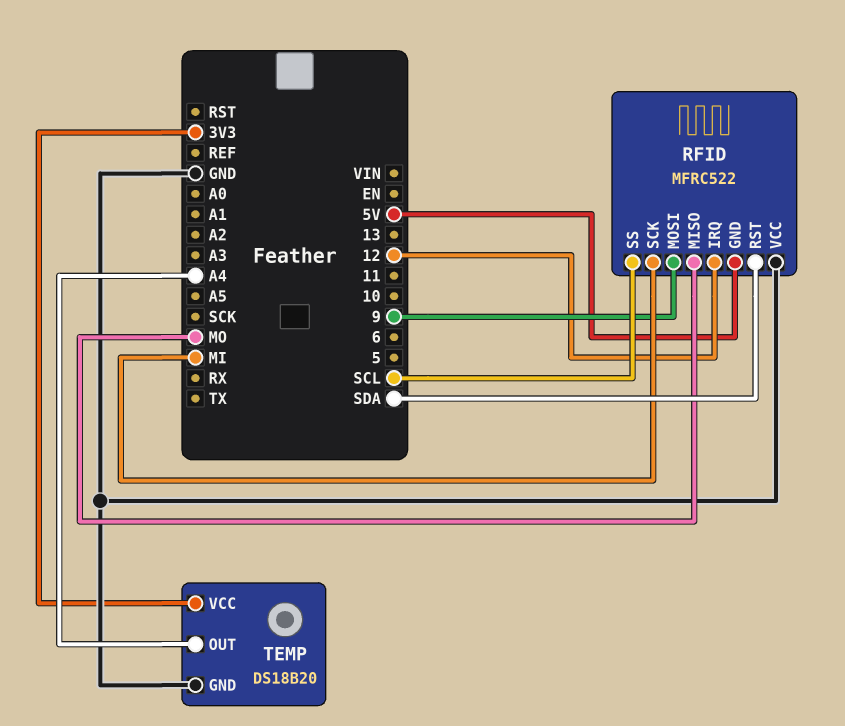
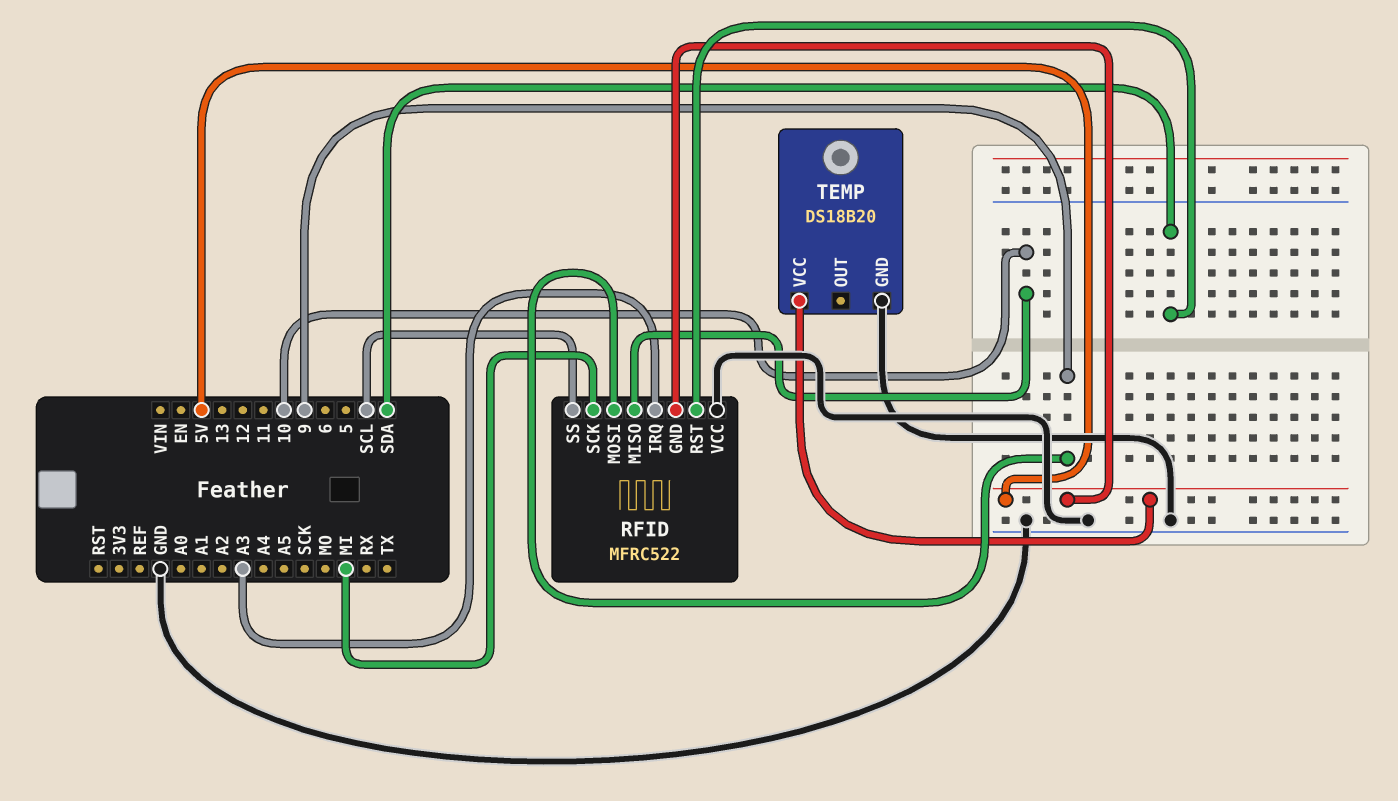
RFID pin IRQ: 12 -> A3
RFID pin MISO: MO -> 10
TEMP pin OUT: A4 -> none
TEMP pin VCC: 3V3 -> 5V

